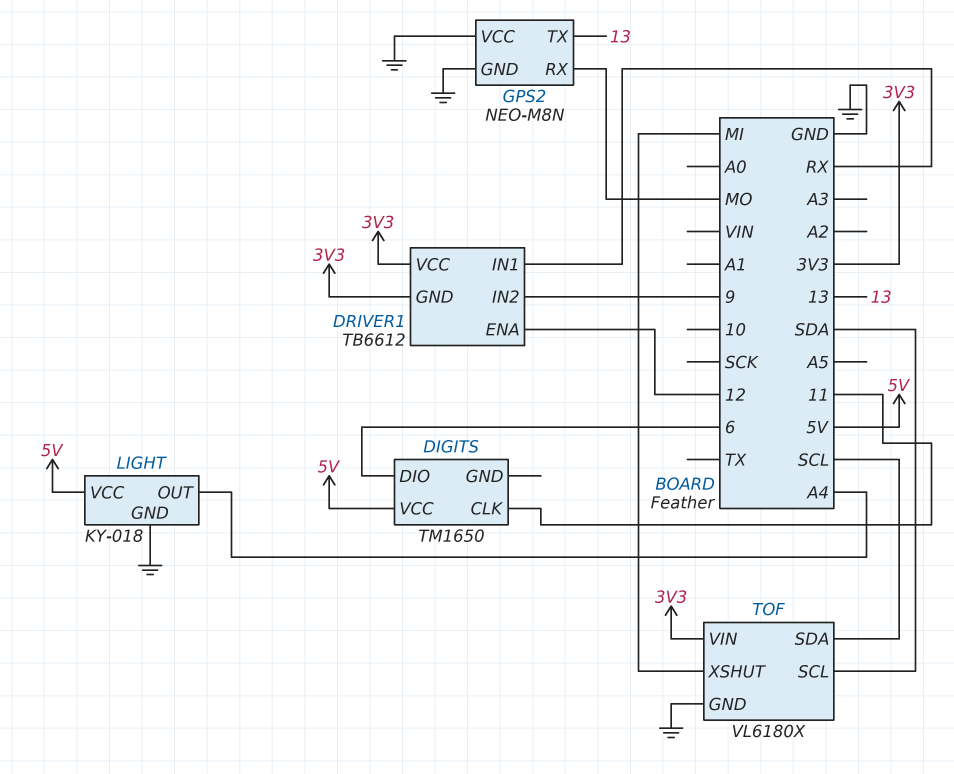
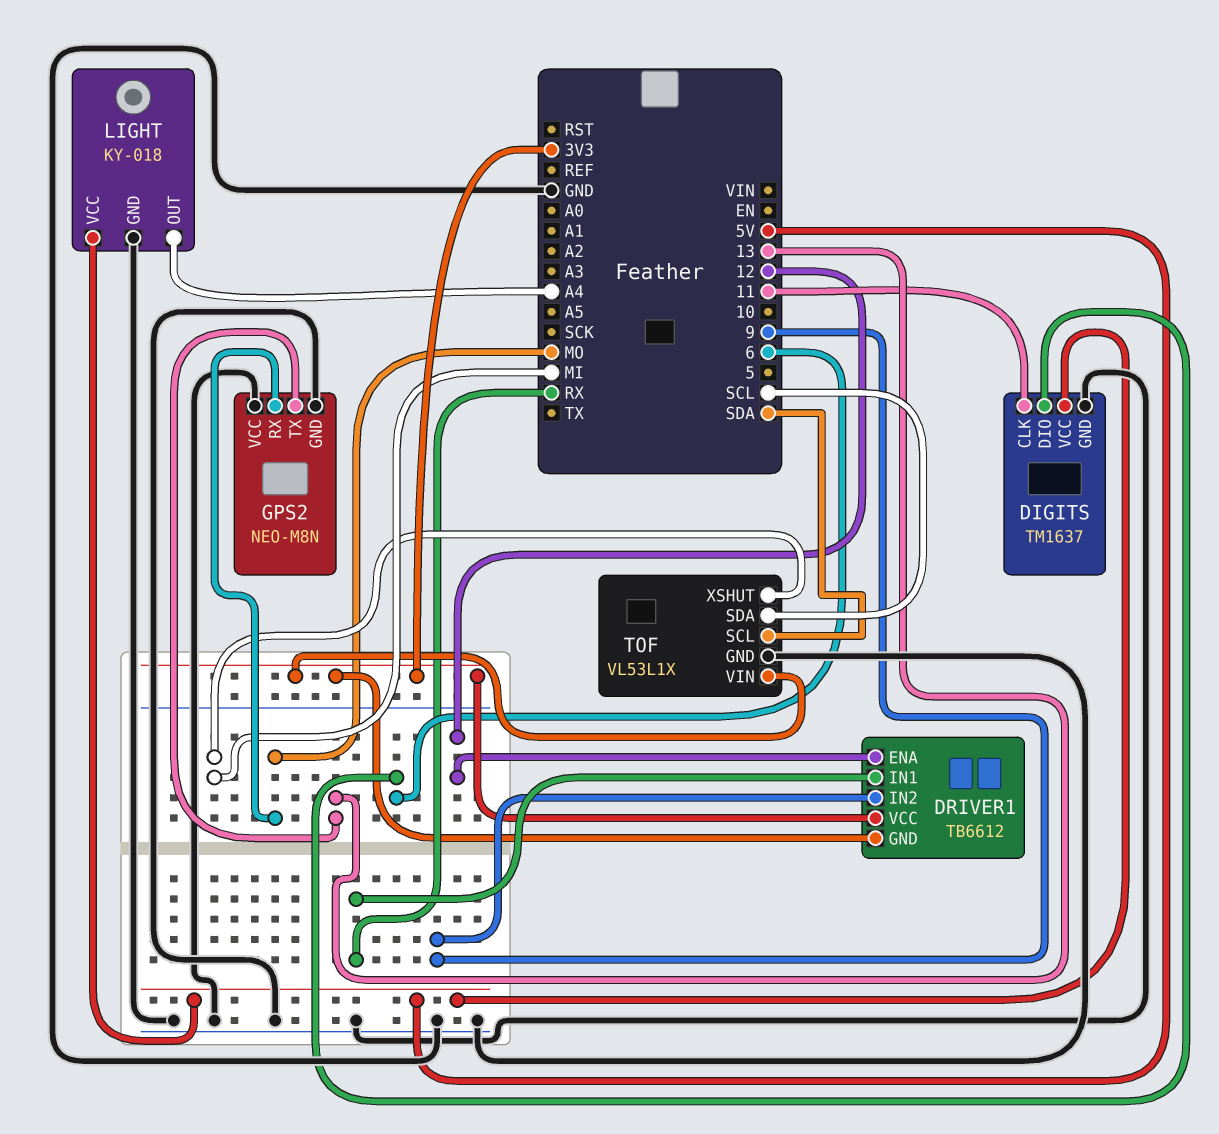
DIGITS: TM1650 -> TM1637
DIGITS pin GND: none -> GND
TOF: VL6180X -> VL53L1X

